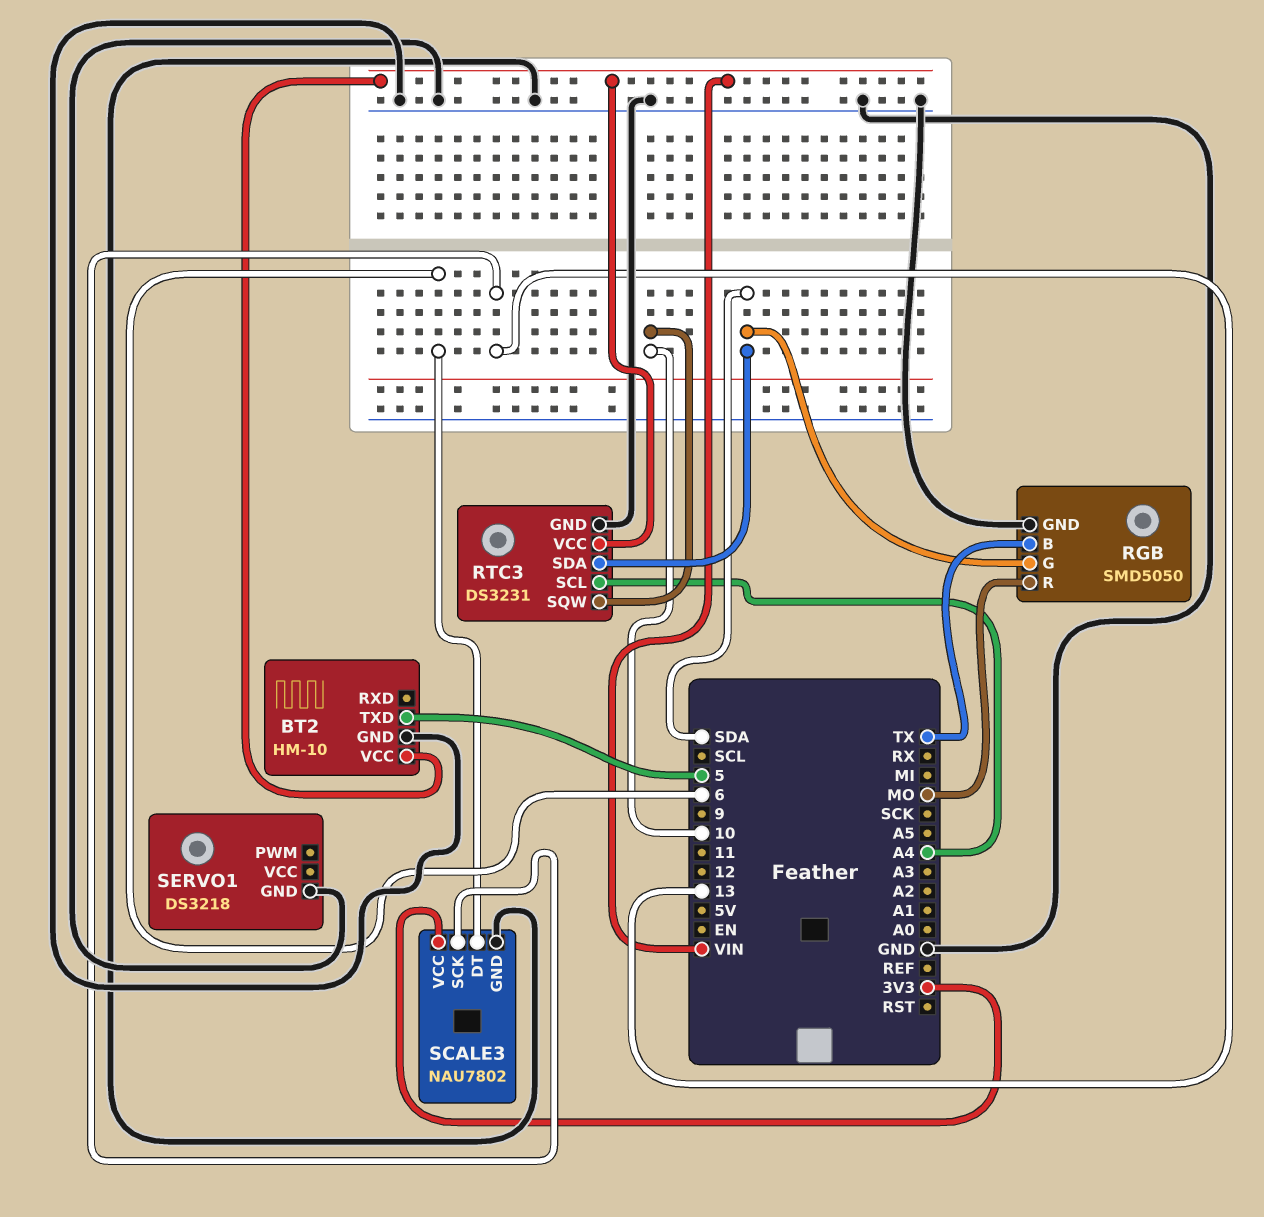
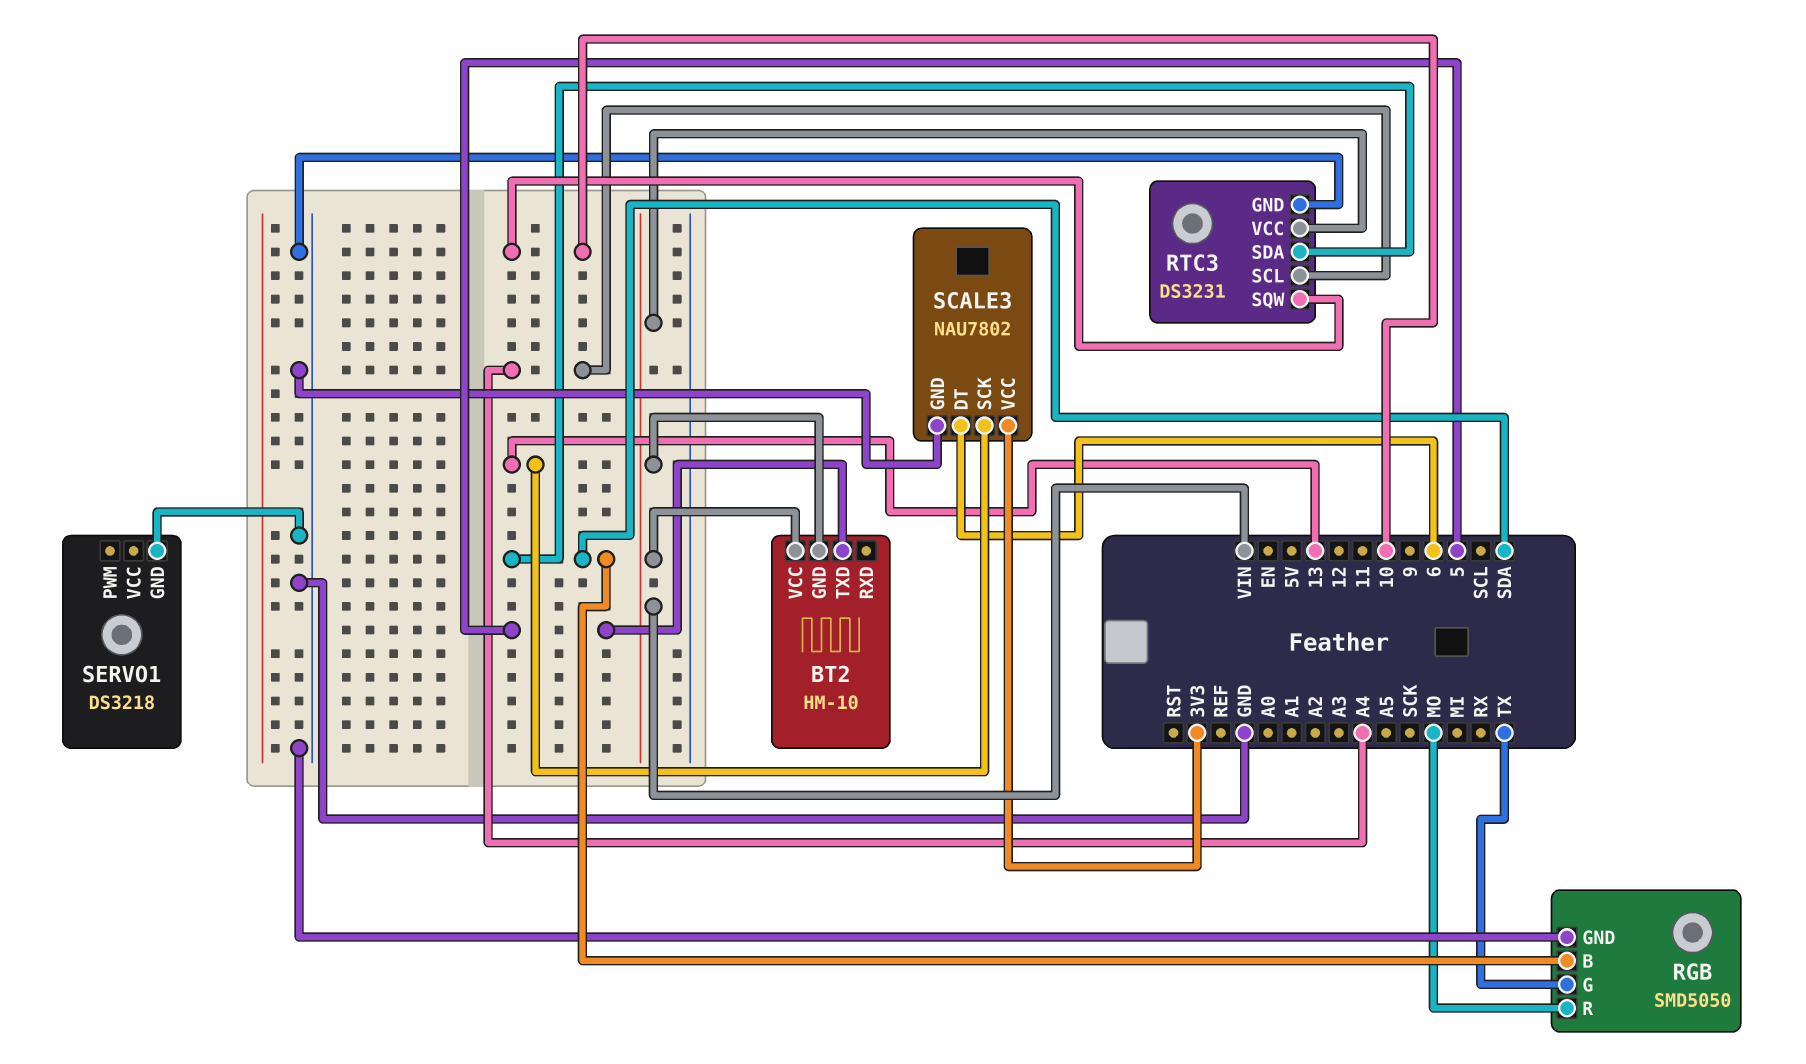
BT2 pin GND: GND -> VIN
RGB pin B: TX -> SDA
RGB pin G: SDA -> TX

